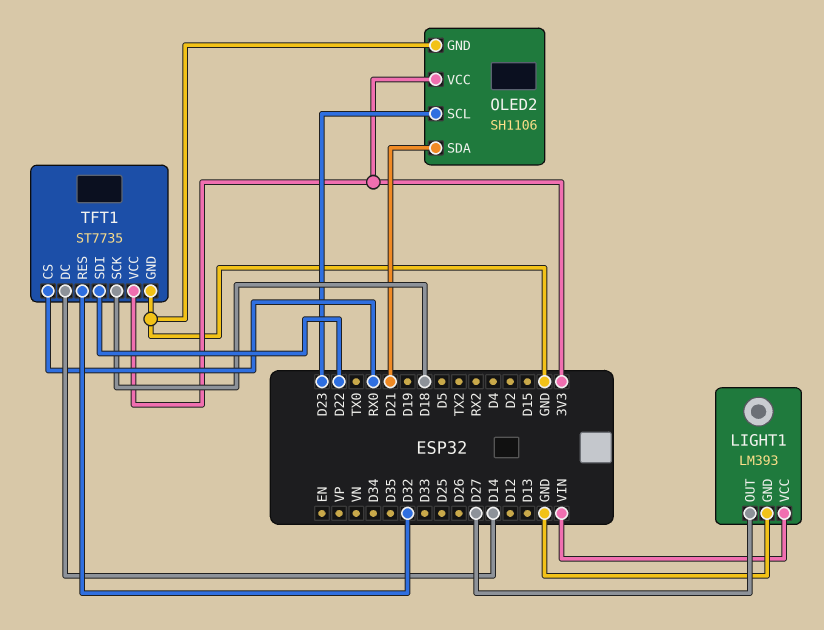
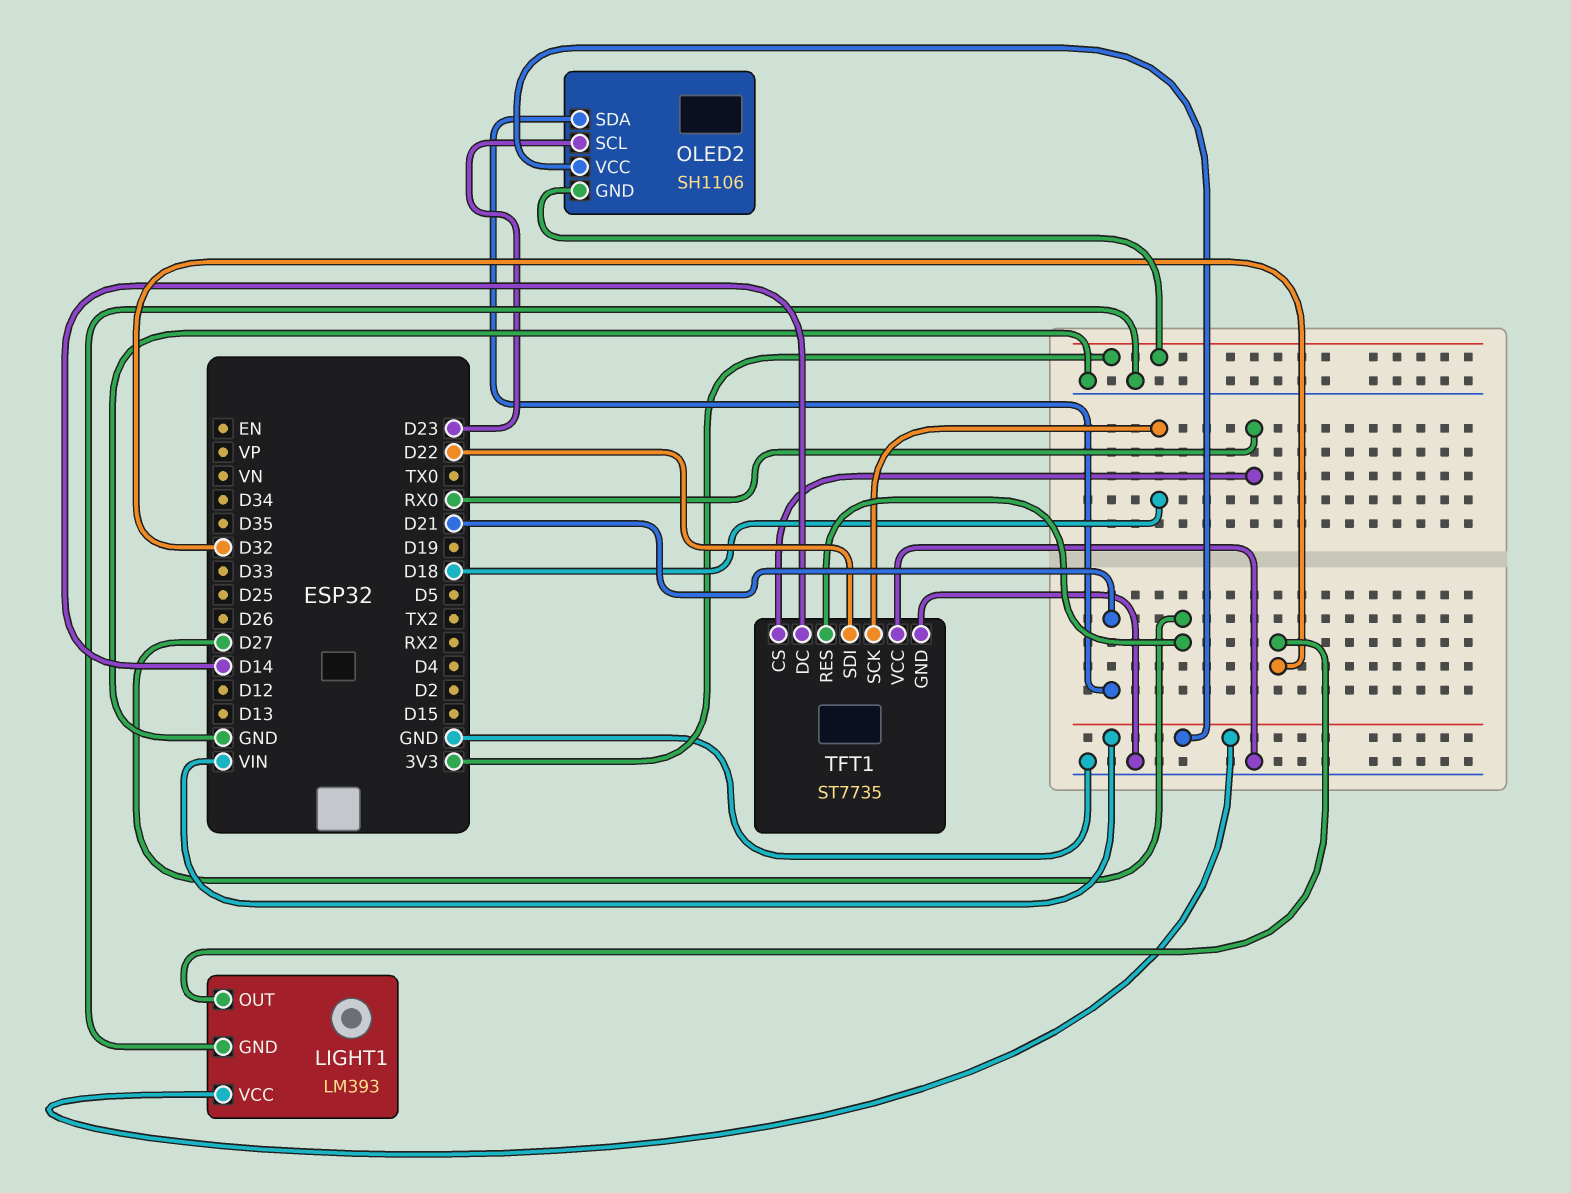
LIGHT1 pin OUT: D27 -> D32
OLED2 pin GND: GND -> 3V3
OLED2 pin VCC: 3V3 -> VIN
TFT1 pin RES: D32 -> D27
TFT1 pin VCC: 3V3 -> GND

